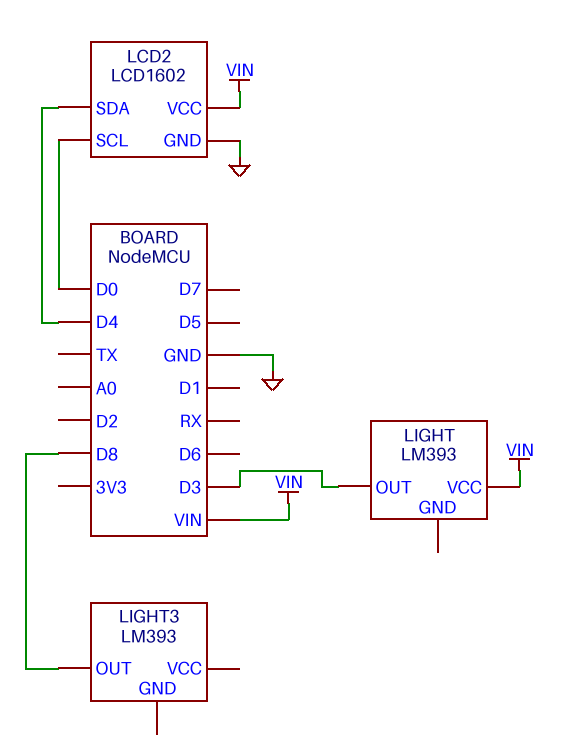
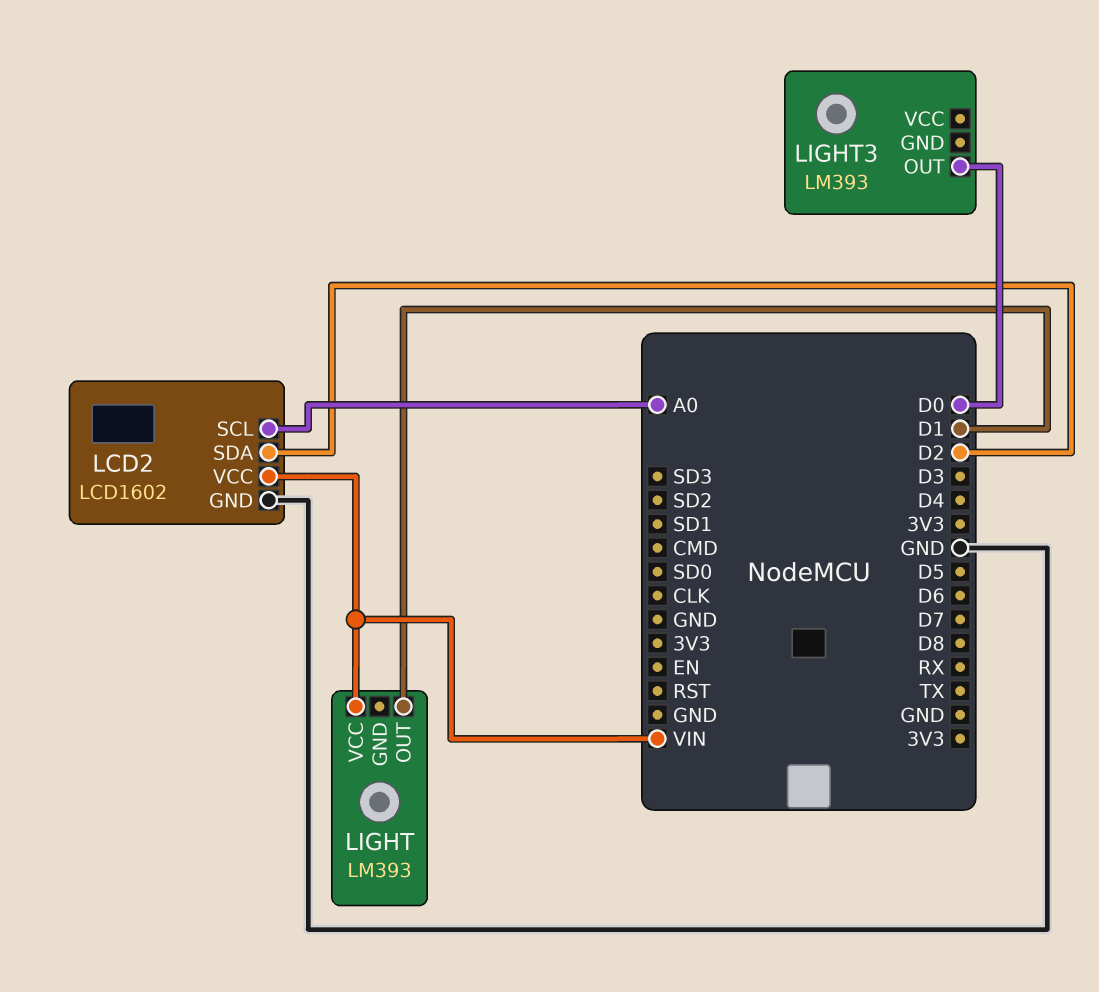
LCD2 pin SCL: D0 -> A0
LCD2 pin SDA: D4 -> D2
LIGHT pin OUT: D3 -> D1
LIGHT3 pin OUT: D8 -> D0

